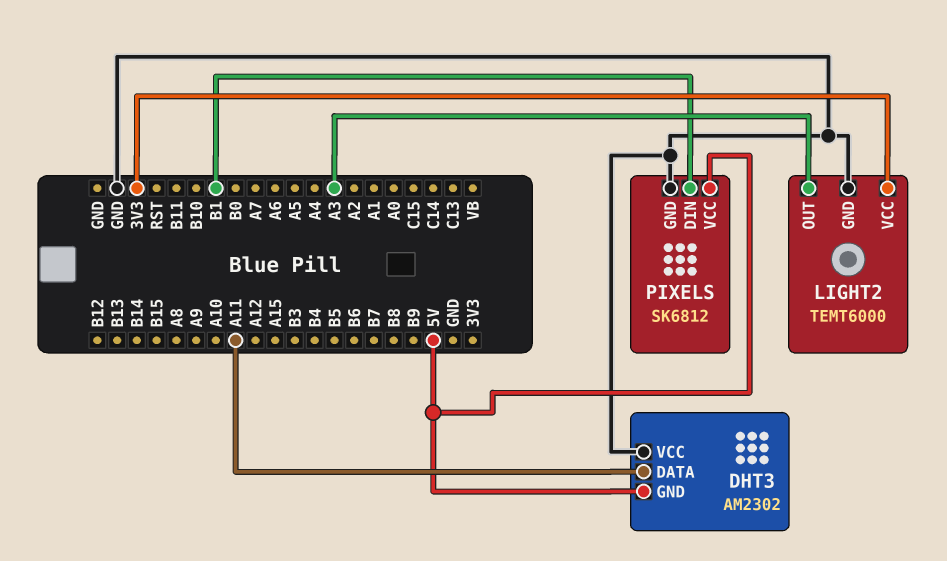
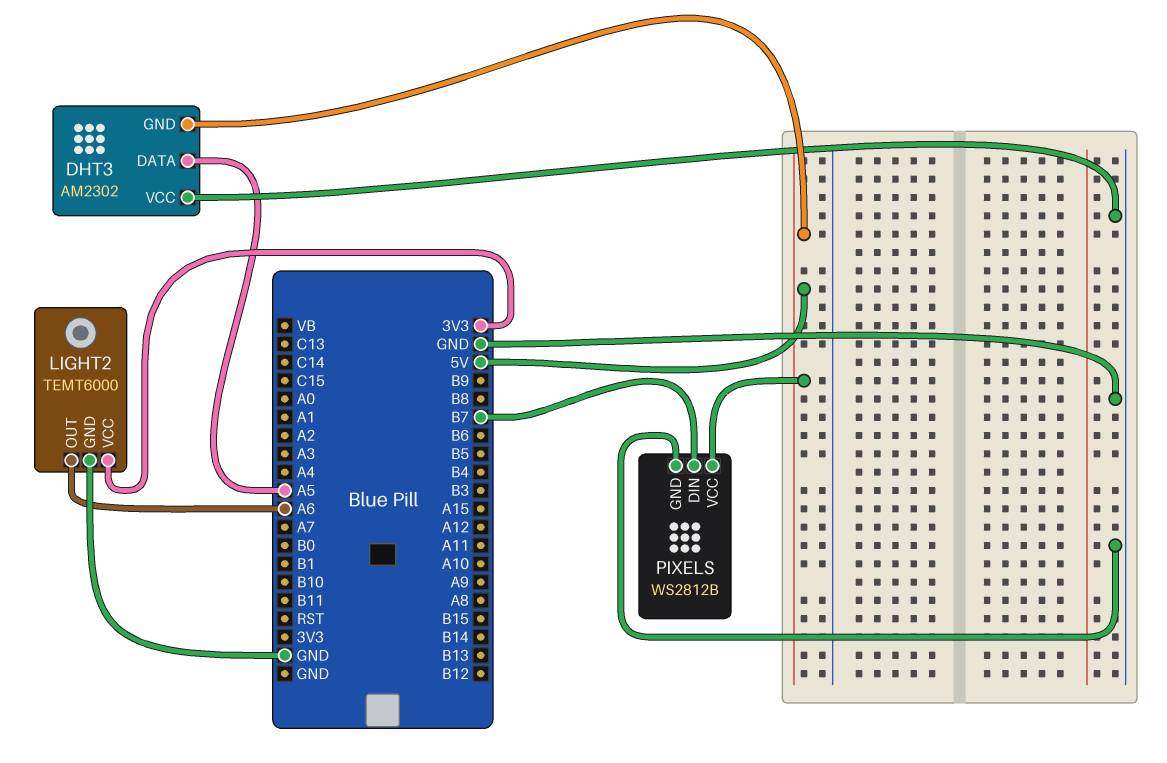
DHT3 pin DATA: A11 -> A5
LIGHT2 pin OUT: A3 -> A6
PIXELS: SK6812 -> WS2812B
PIXELS pin DIN: B1 -> B7

